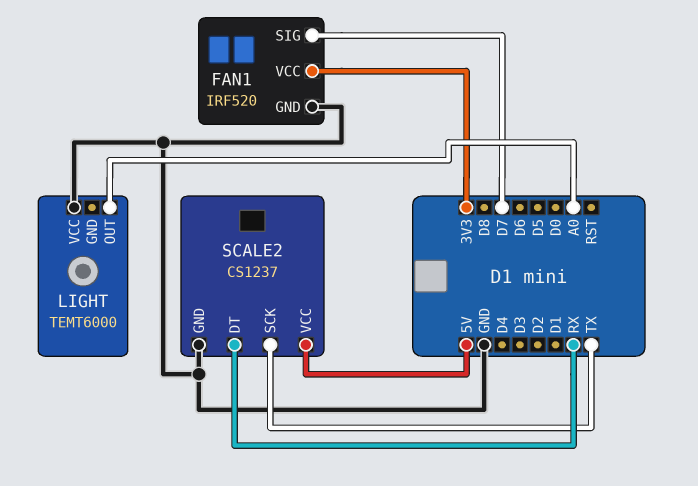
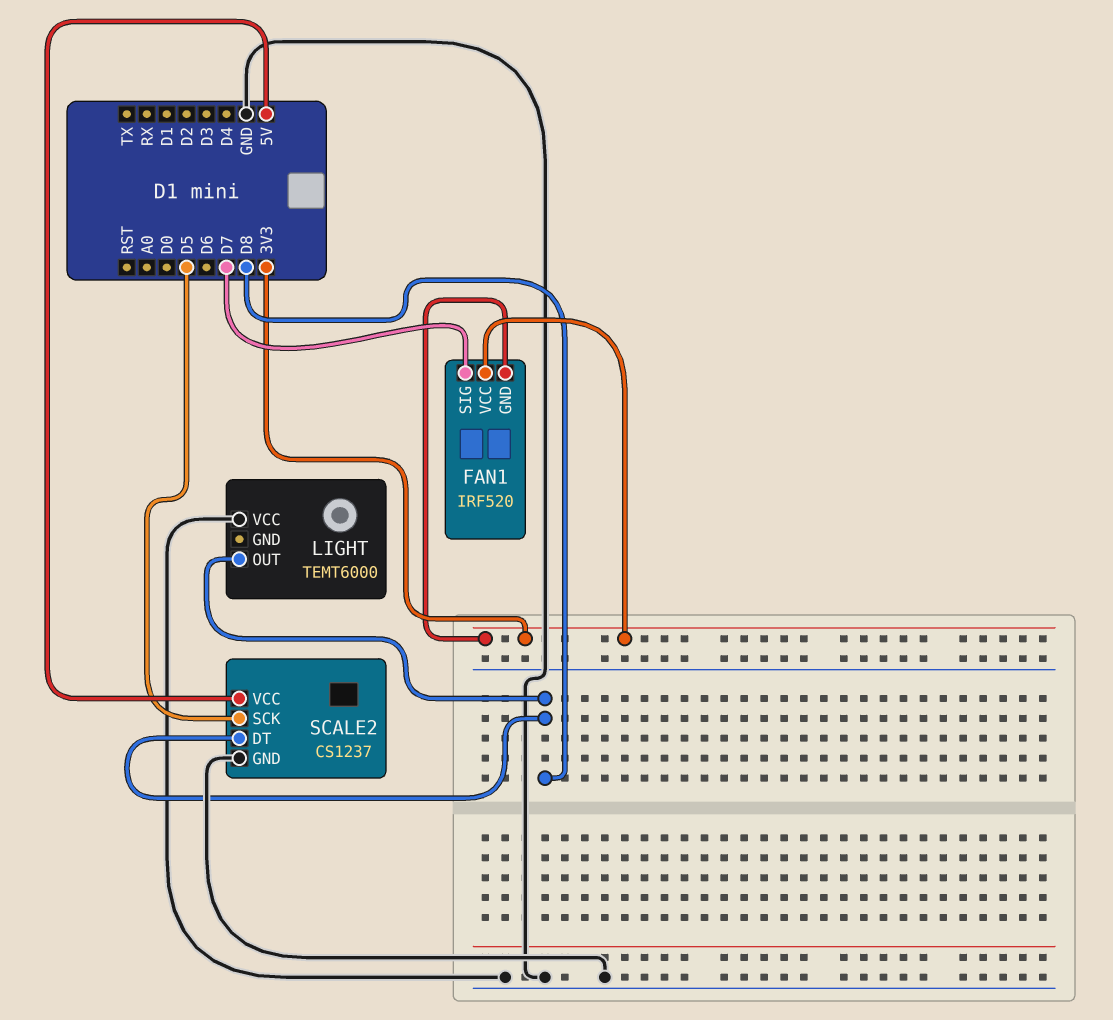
FAN1 pin GND: GND -> 3V3
LIGHT pin OUT: A0 -> D8
SCALE2 pin DT: RX -> D8
SCALE2 pin SCK: TX -> D5

